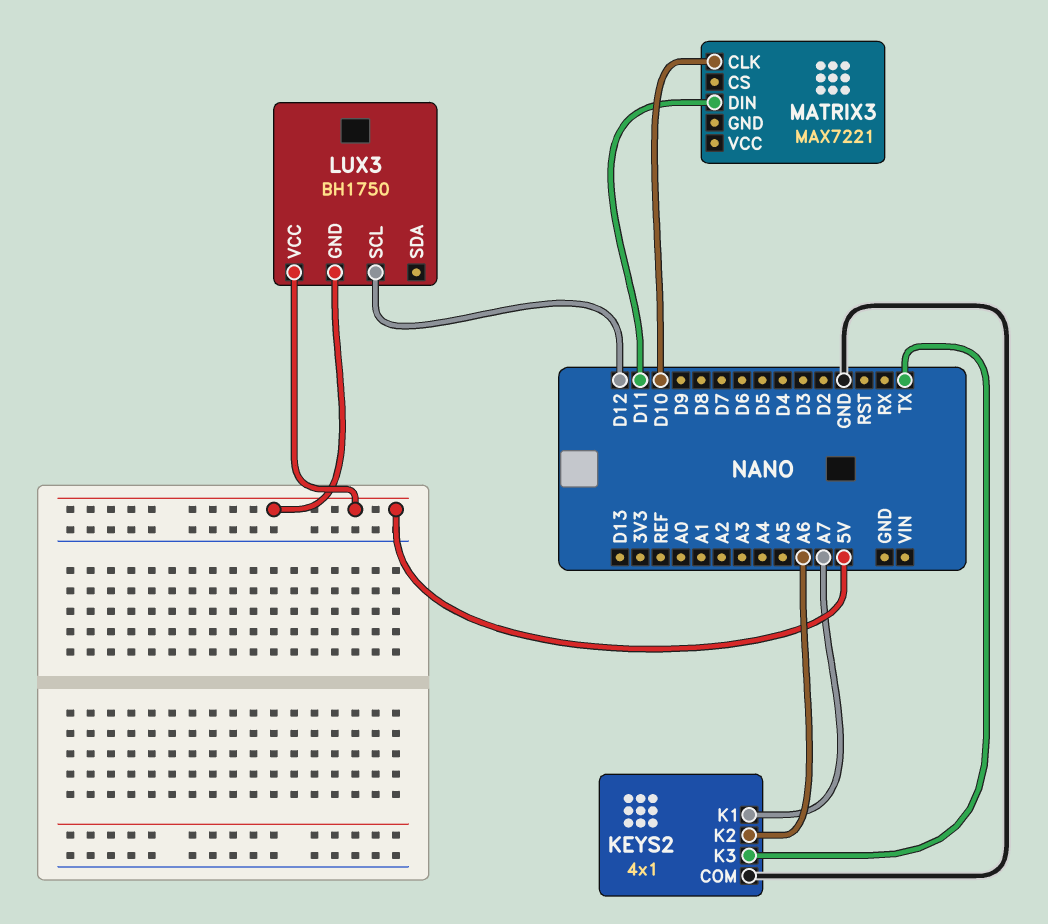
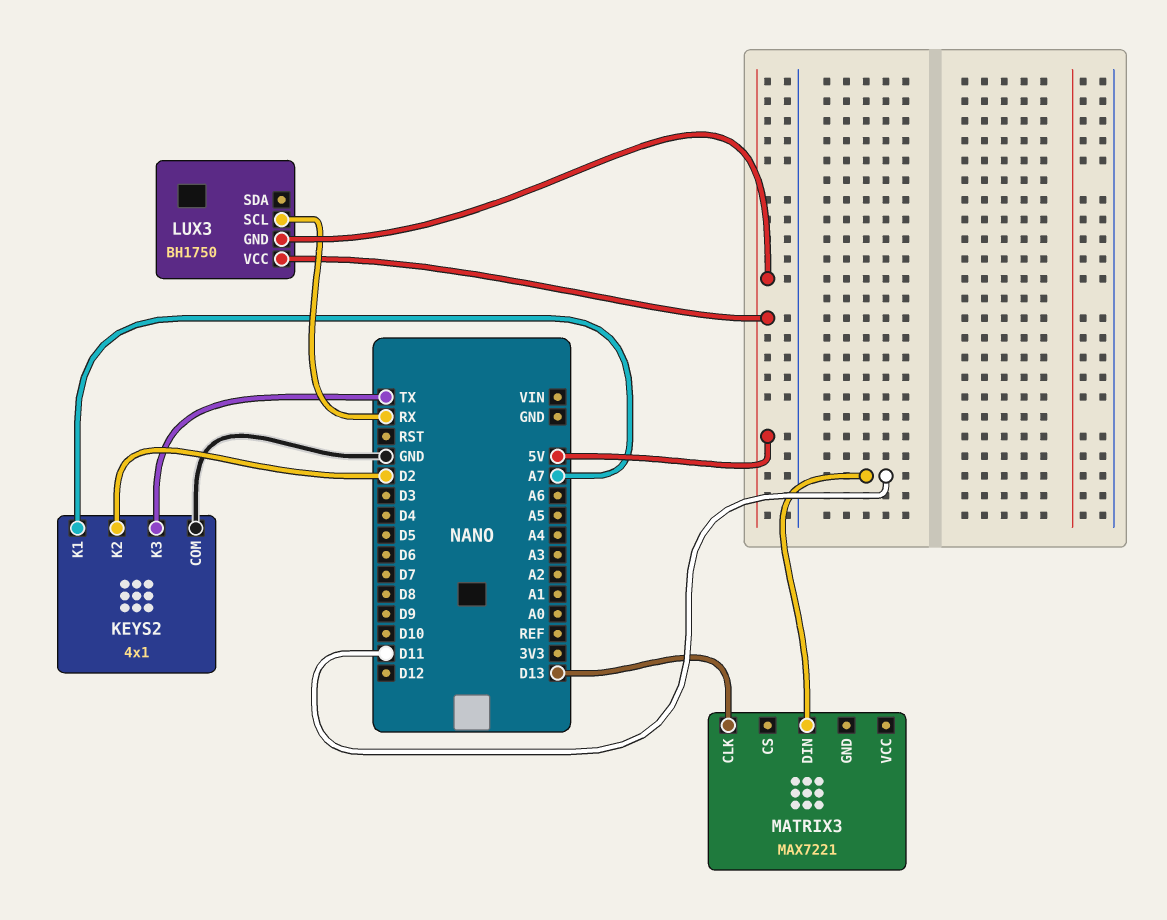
KEYS2 pin K2: A6 -> D2
LUX3 pin SCL: D12 -> RX
MATRIX3 pin CLK: D10 -> D13

